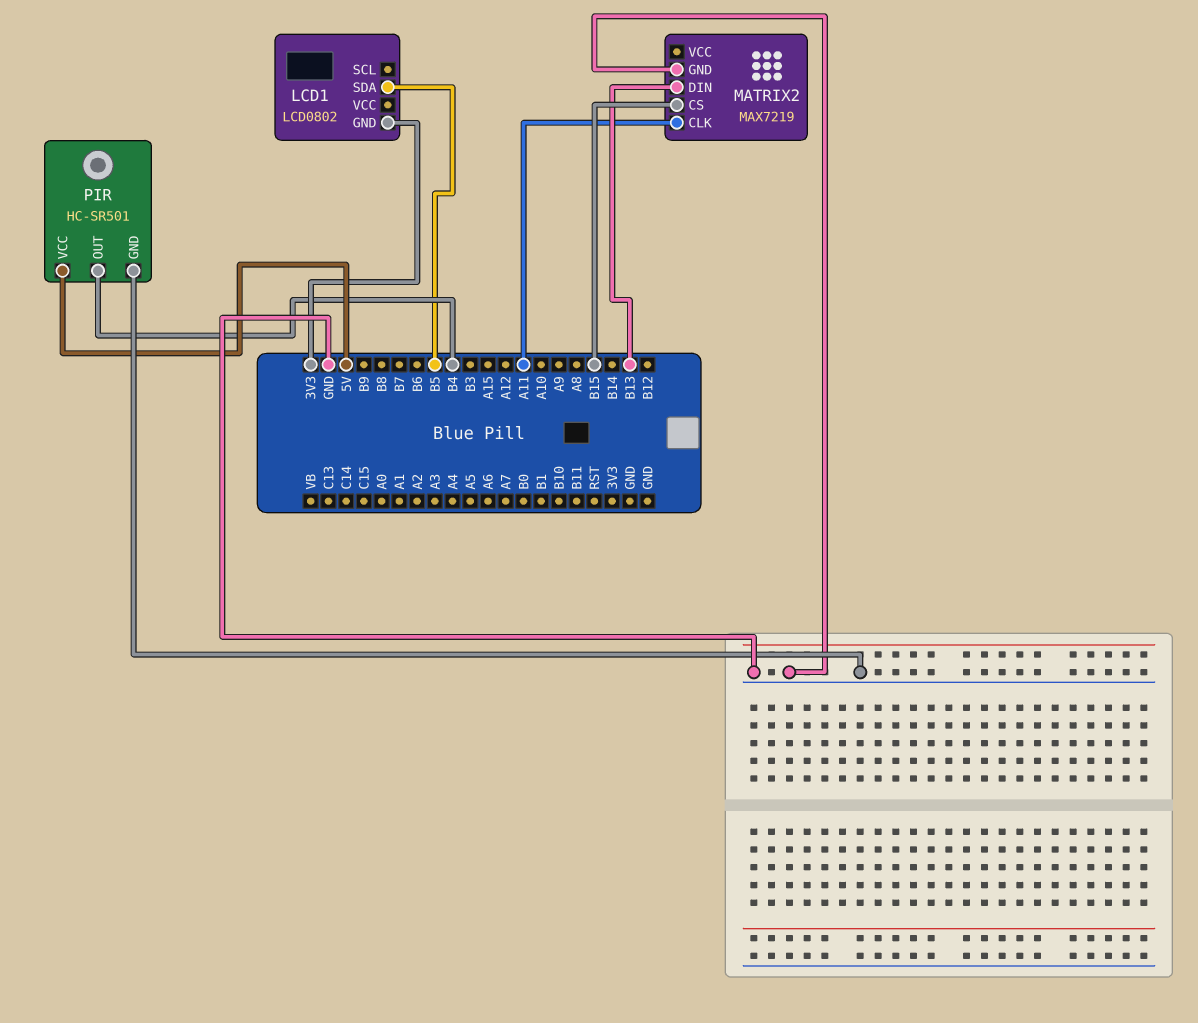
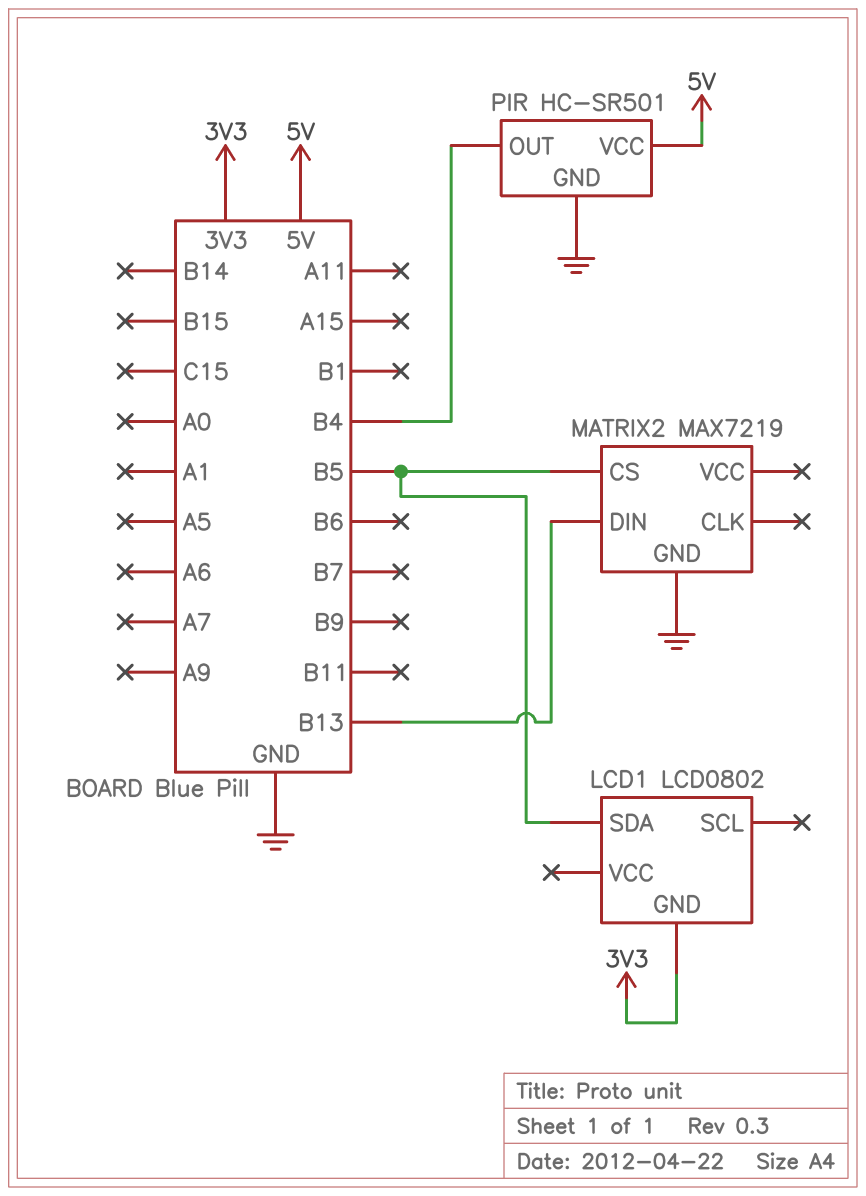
MATRIX2 pin CLK: A11 -> none
MATRIX2 pin CS: B15 -> B5

